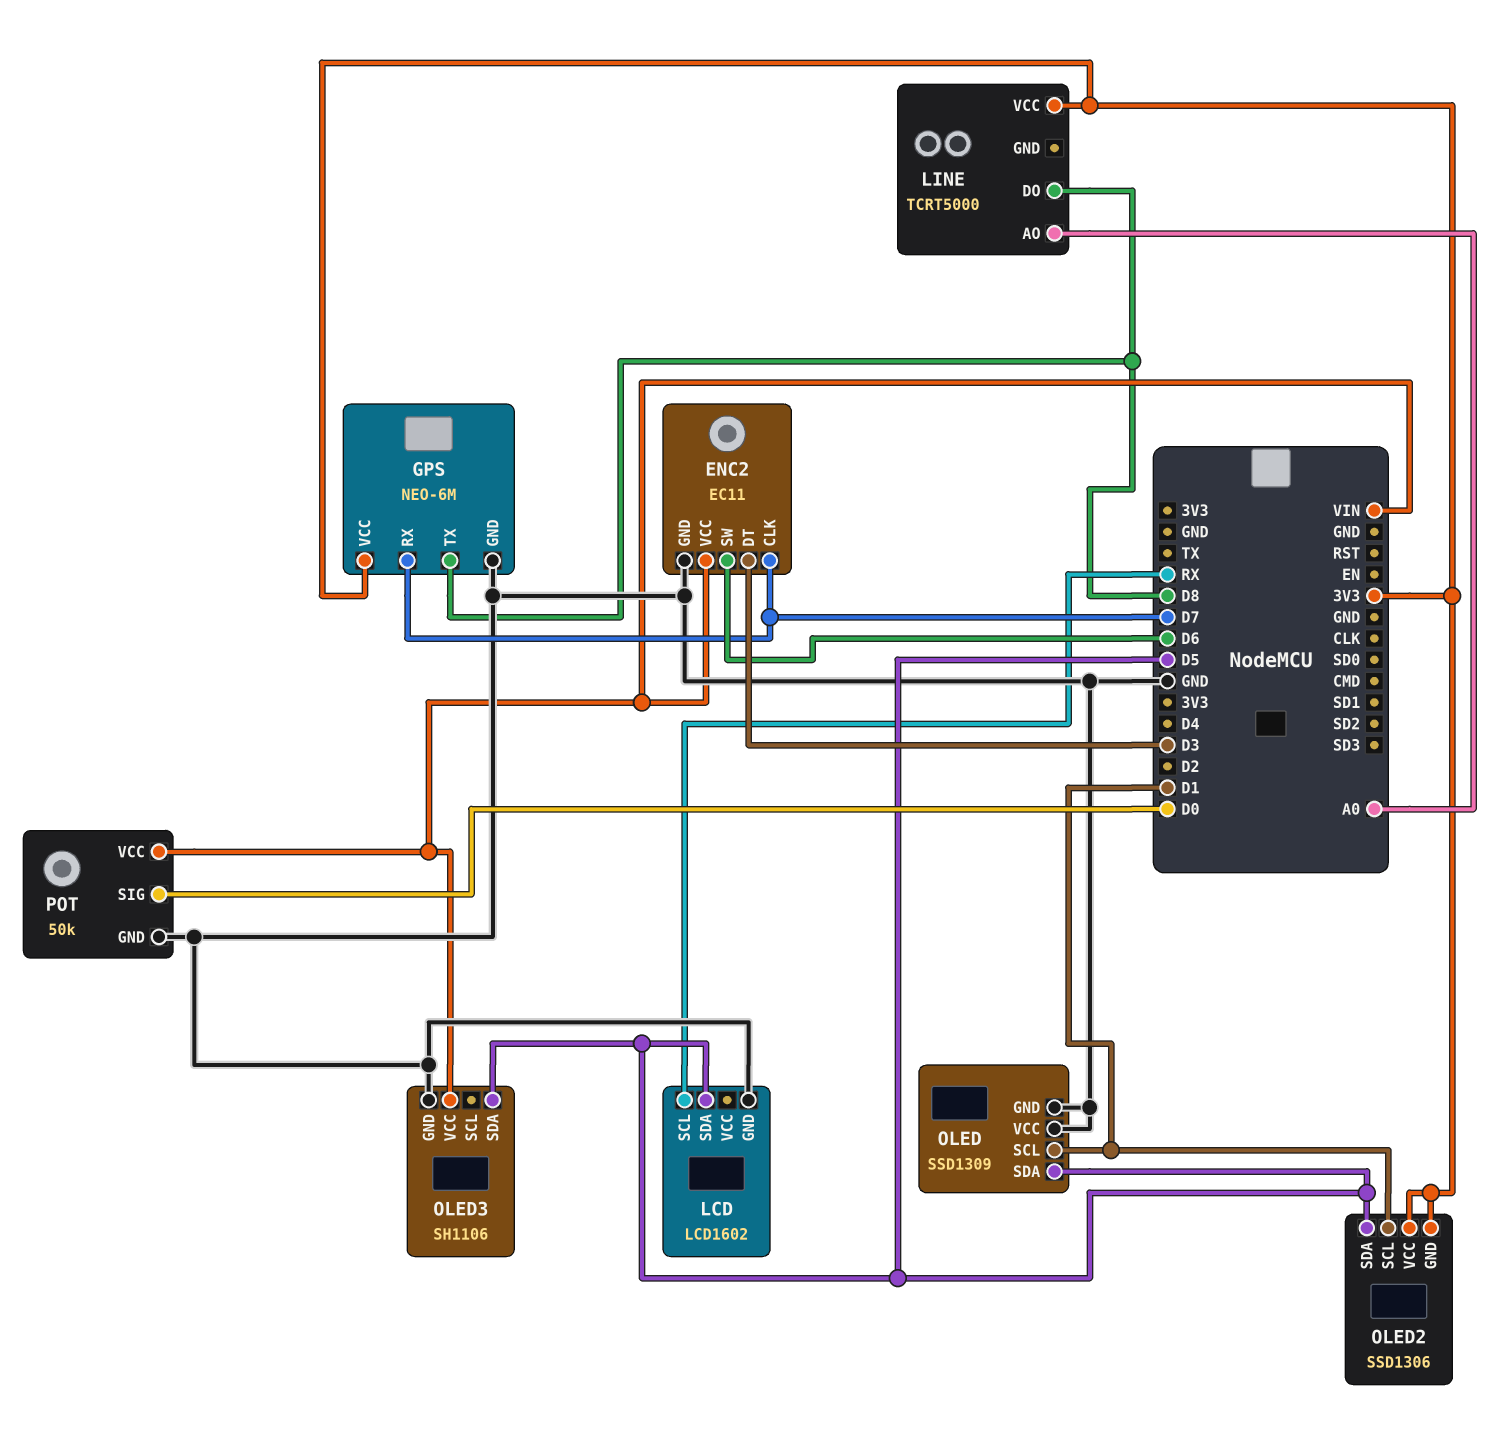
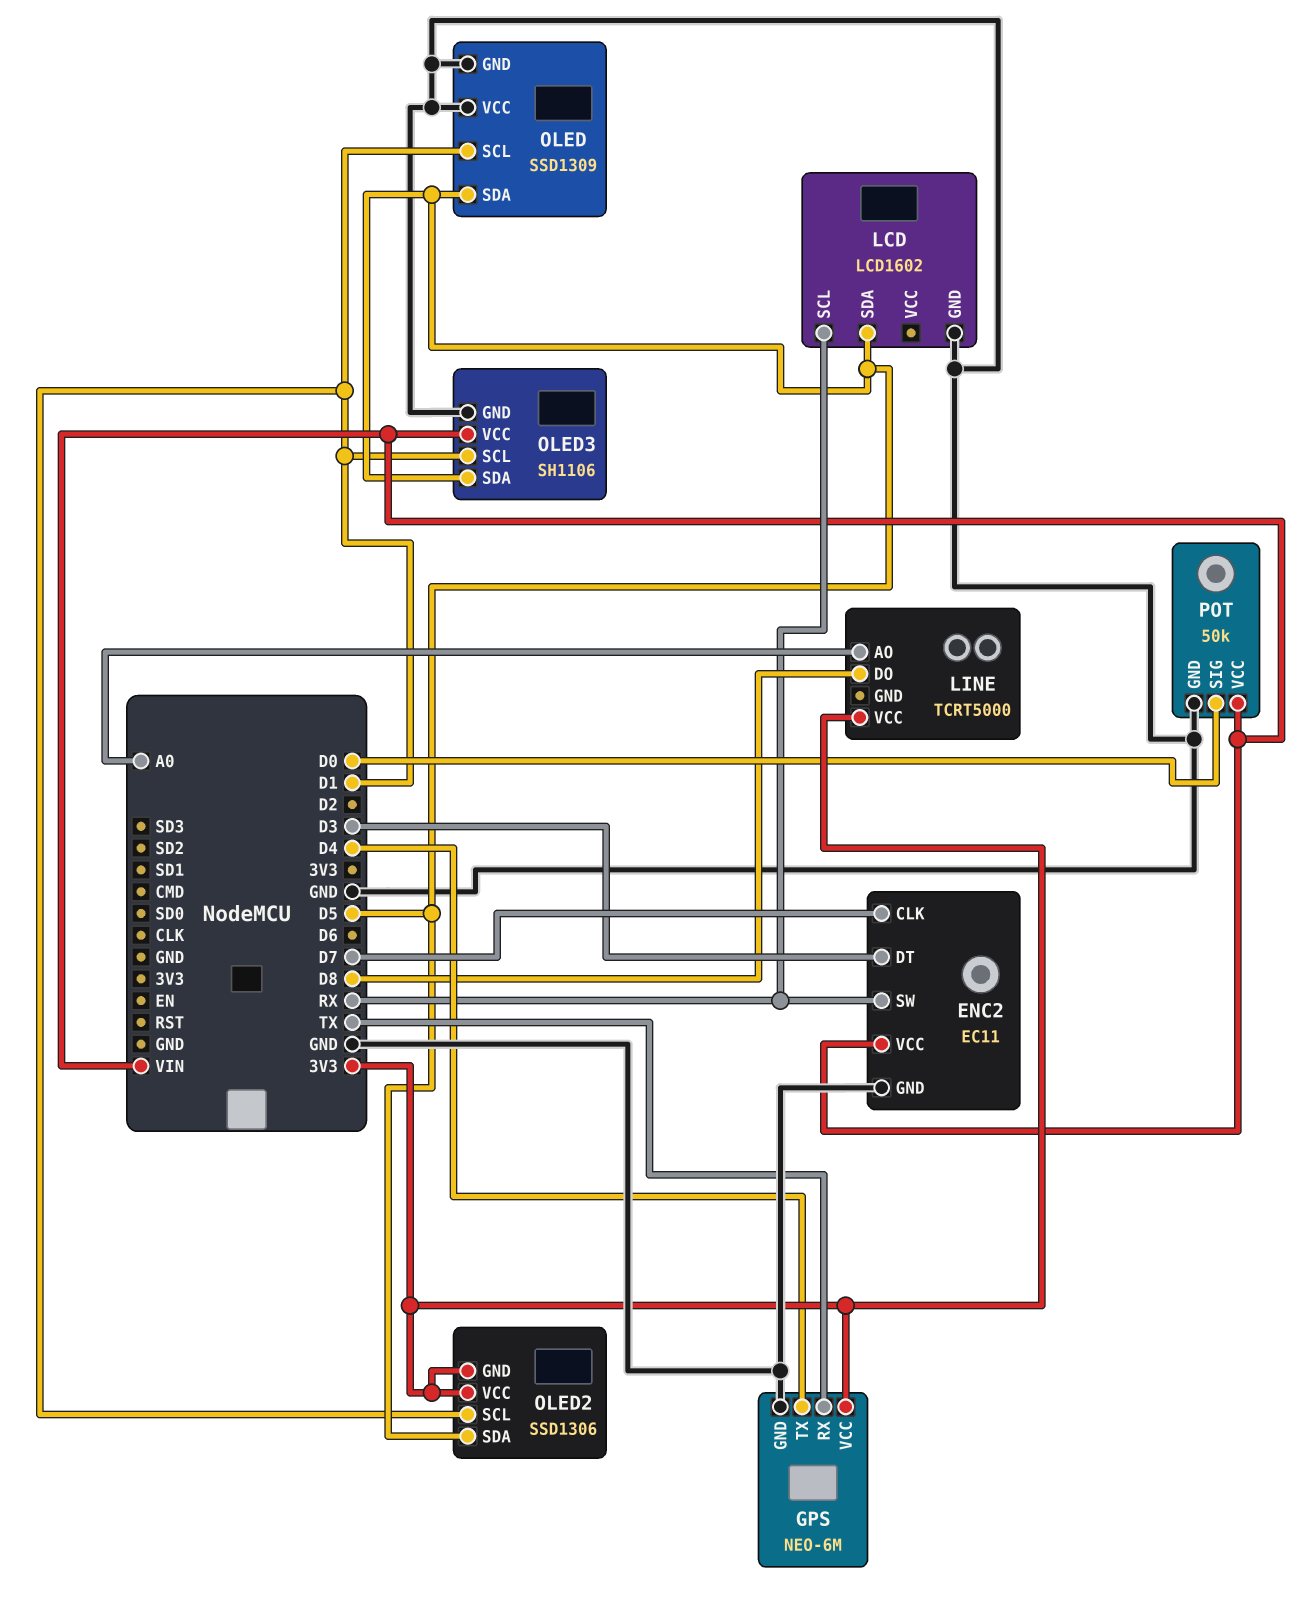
ENC2 pin SW: D6 -> RX
GPS pin RX: D7 -> TX
GPS pin TX: D8 -> D4
OLED3 pin SCL: none -> D1

